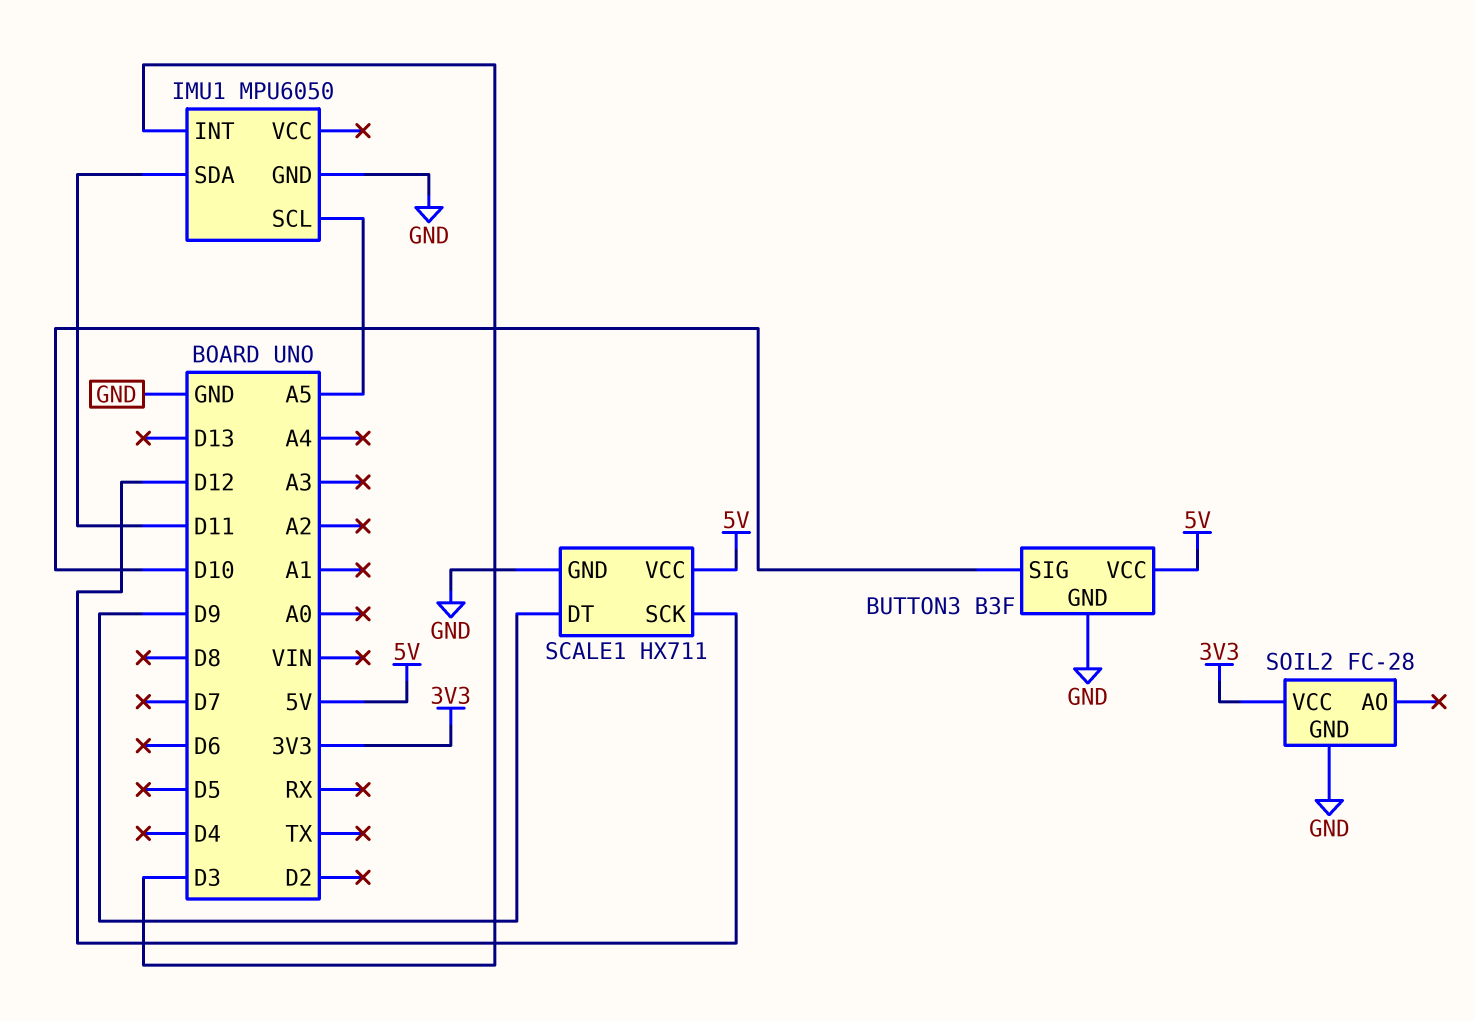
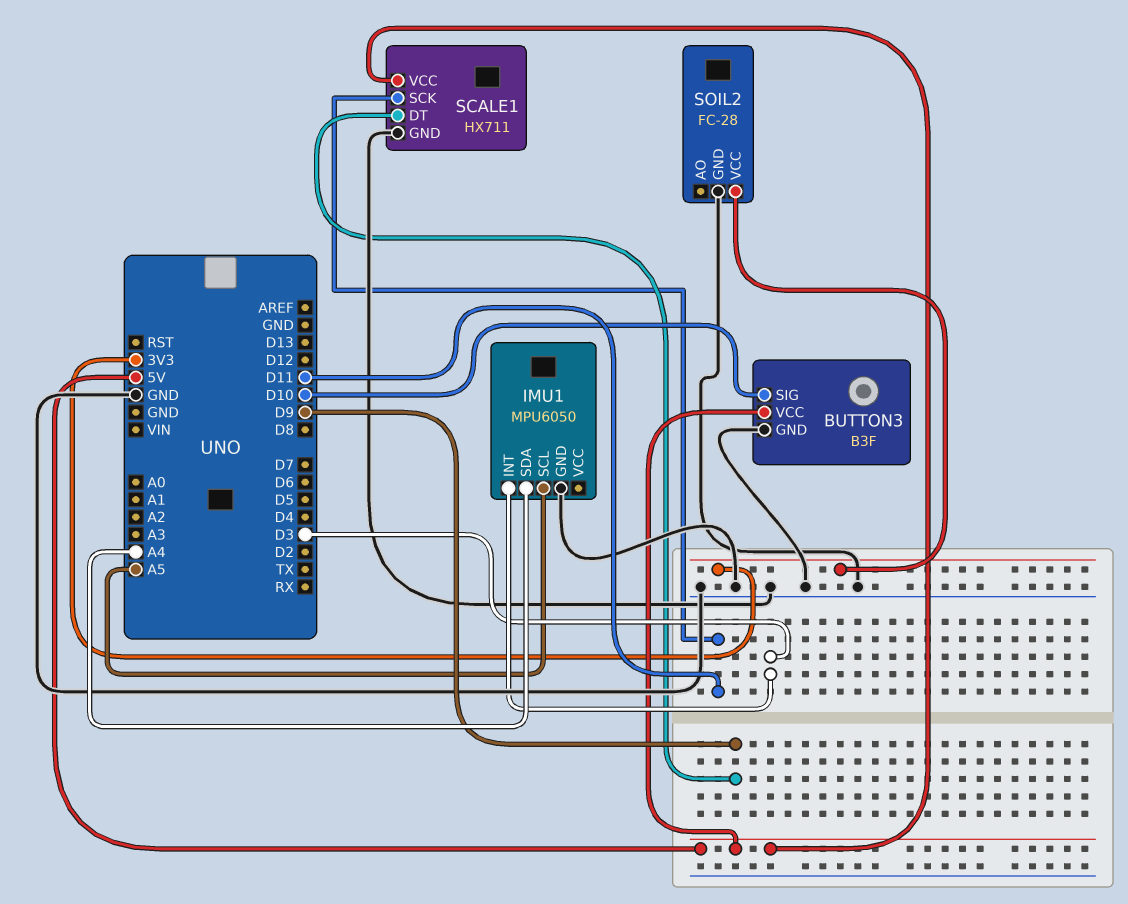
IMU1 pin SDA: D11 -> A4
SCALE1 pin SCK: D12 -> D11

